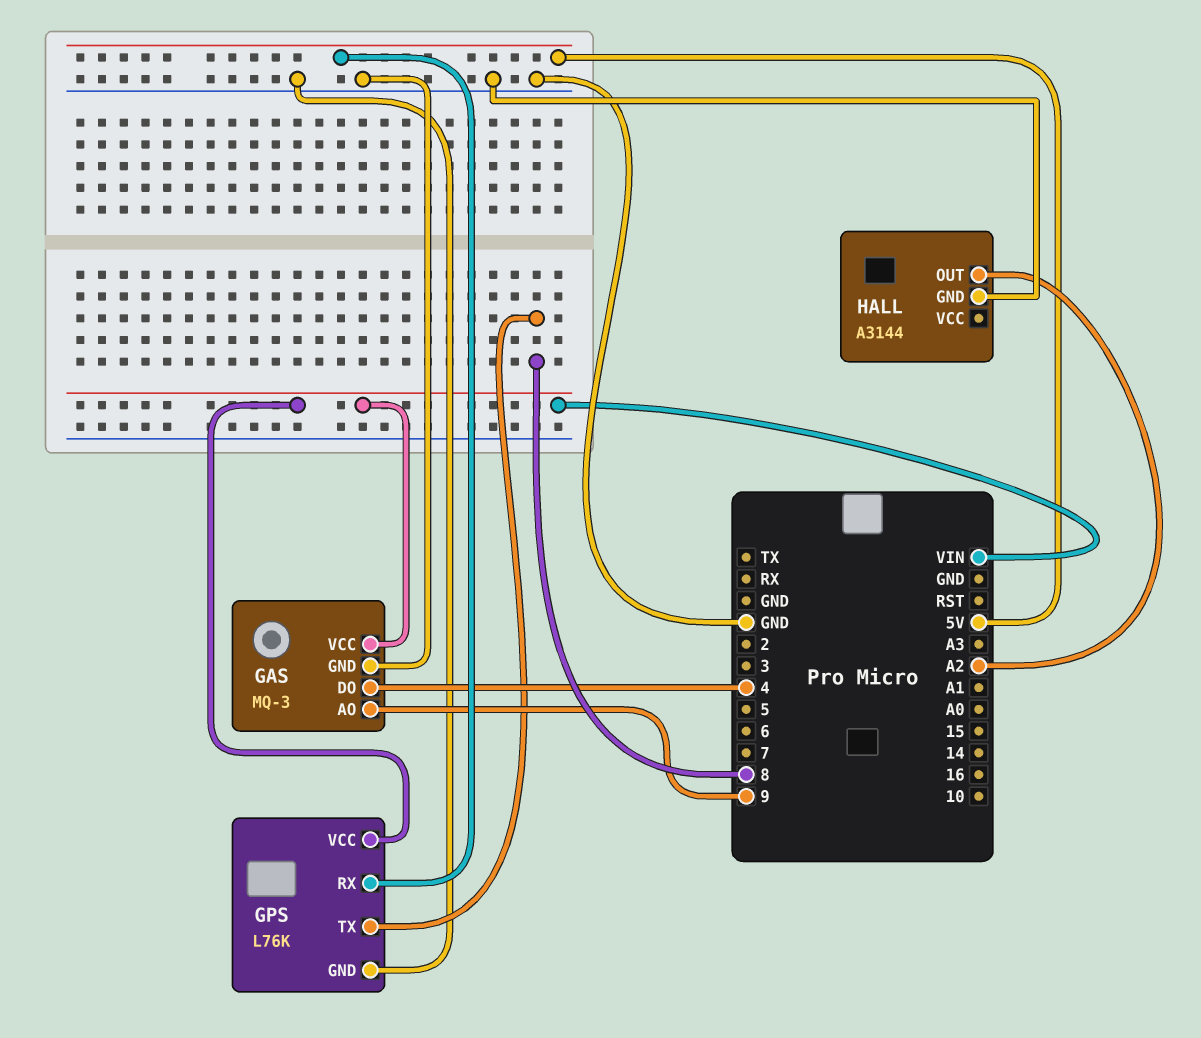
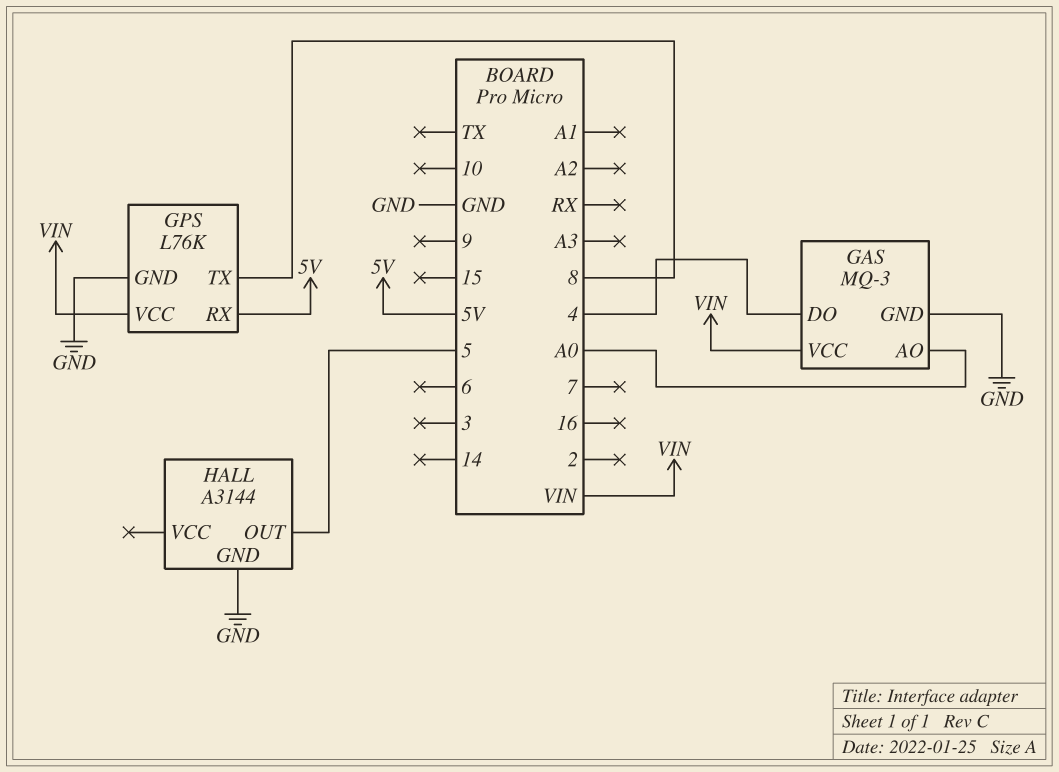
GAS pin AO: 9 -> A0
HALL pin OUT: A2 -> 5

